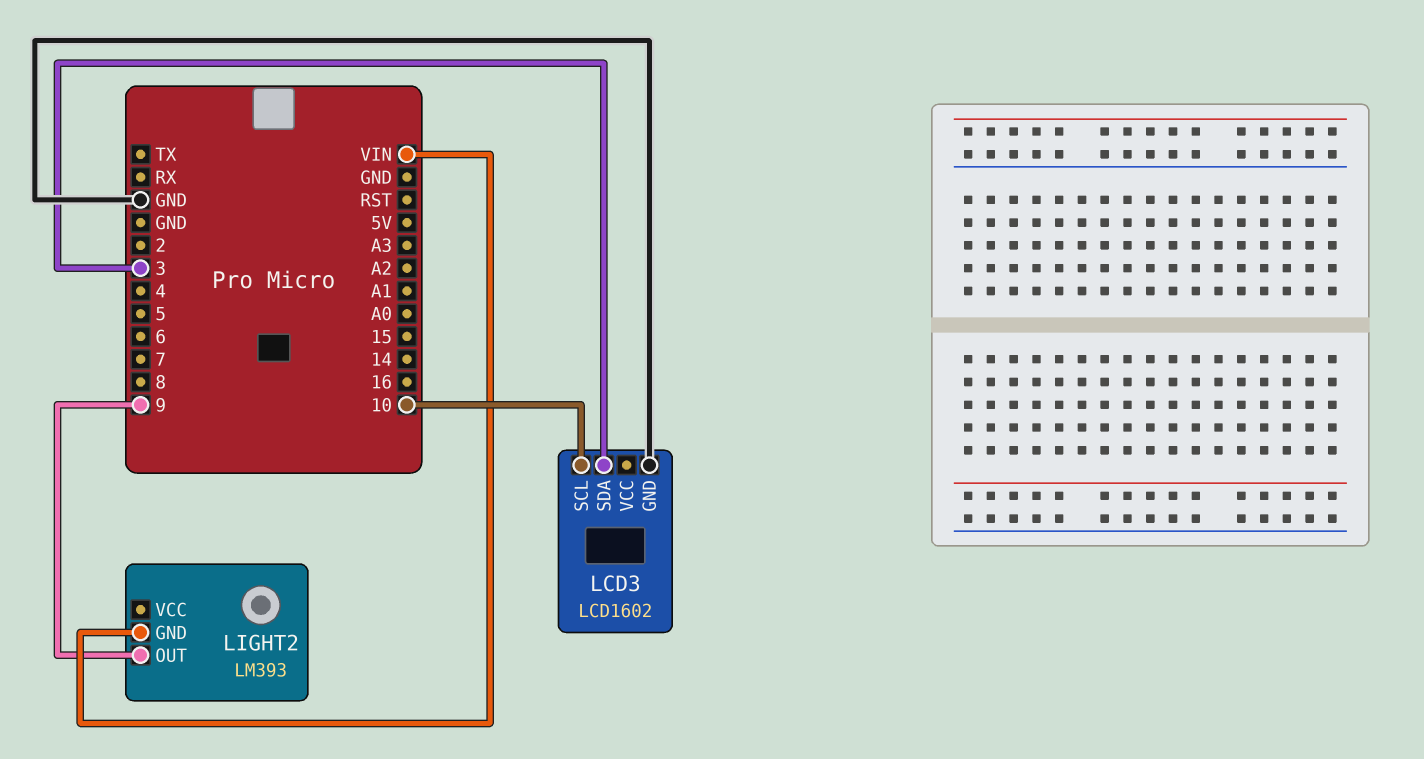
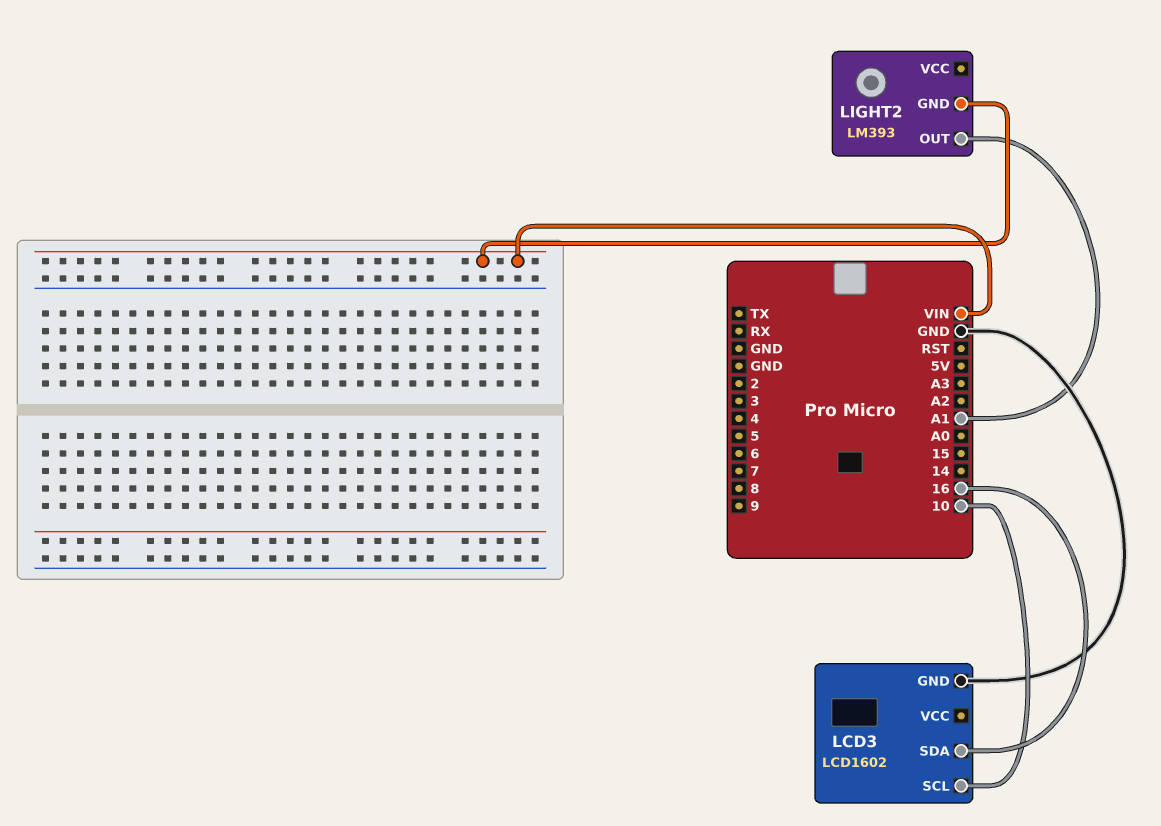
LCD3 pin SDA: 3 -> 16
LIGHT2 pin OUT: 9 -> A1

